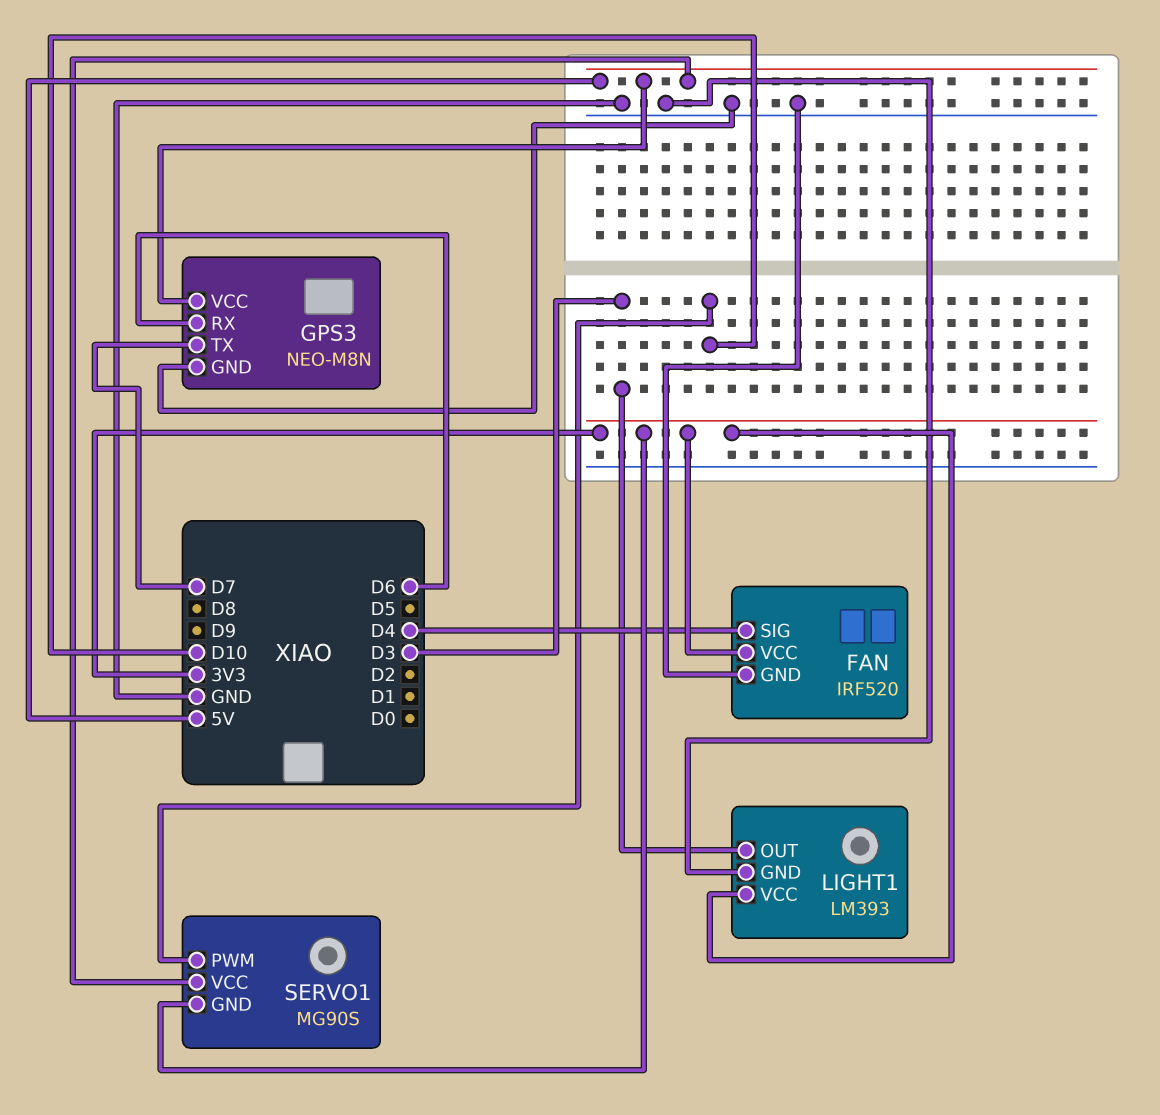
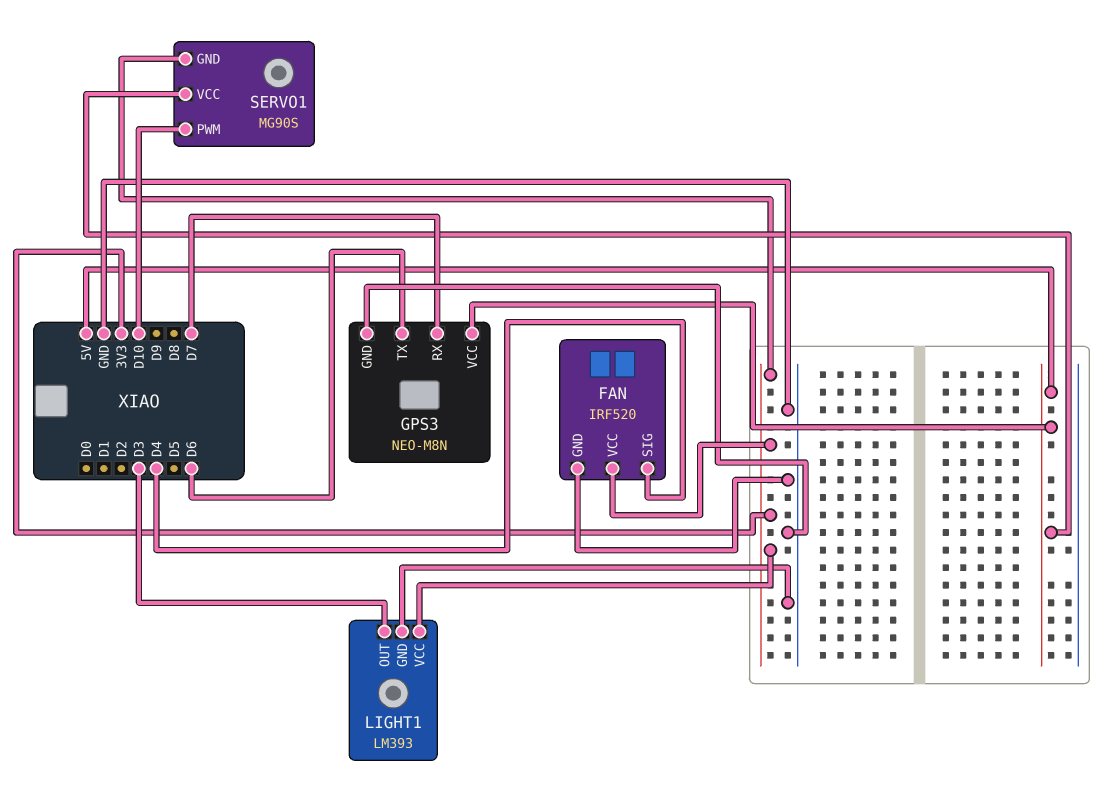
GPS3 pin RX: D6 -> D7
GPS3 pin TX: D7 -> D6

